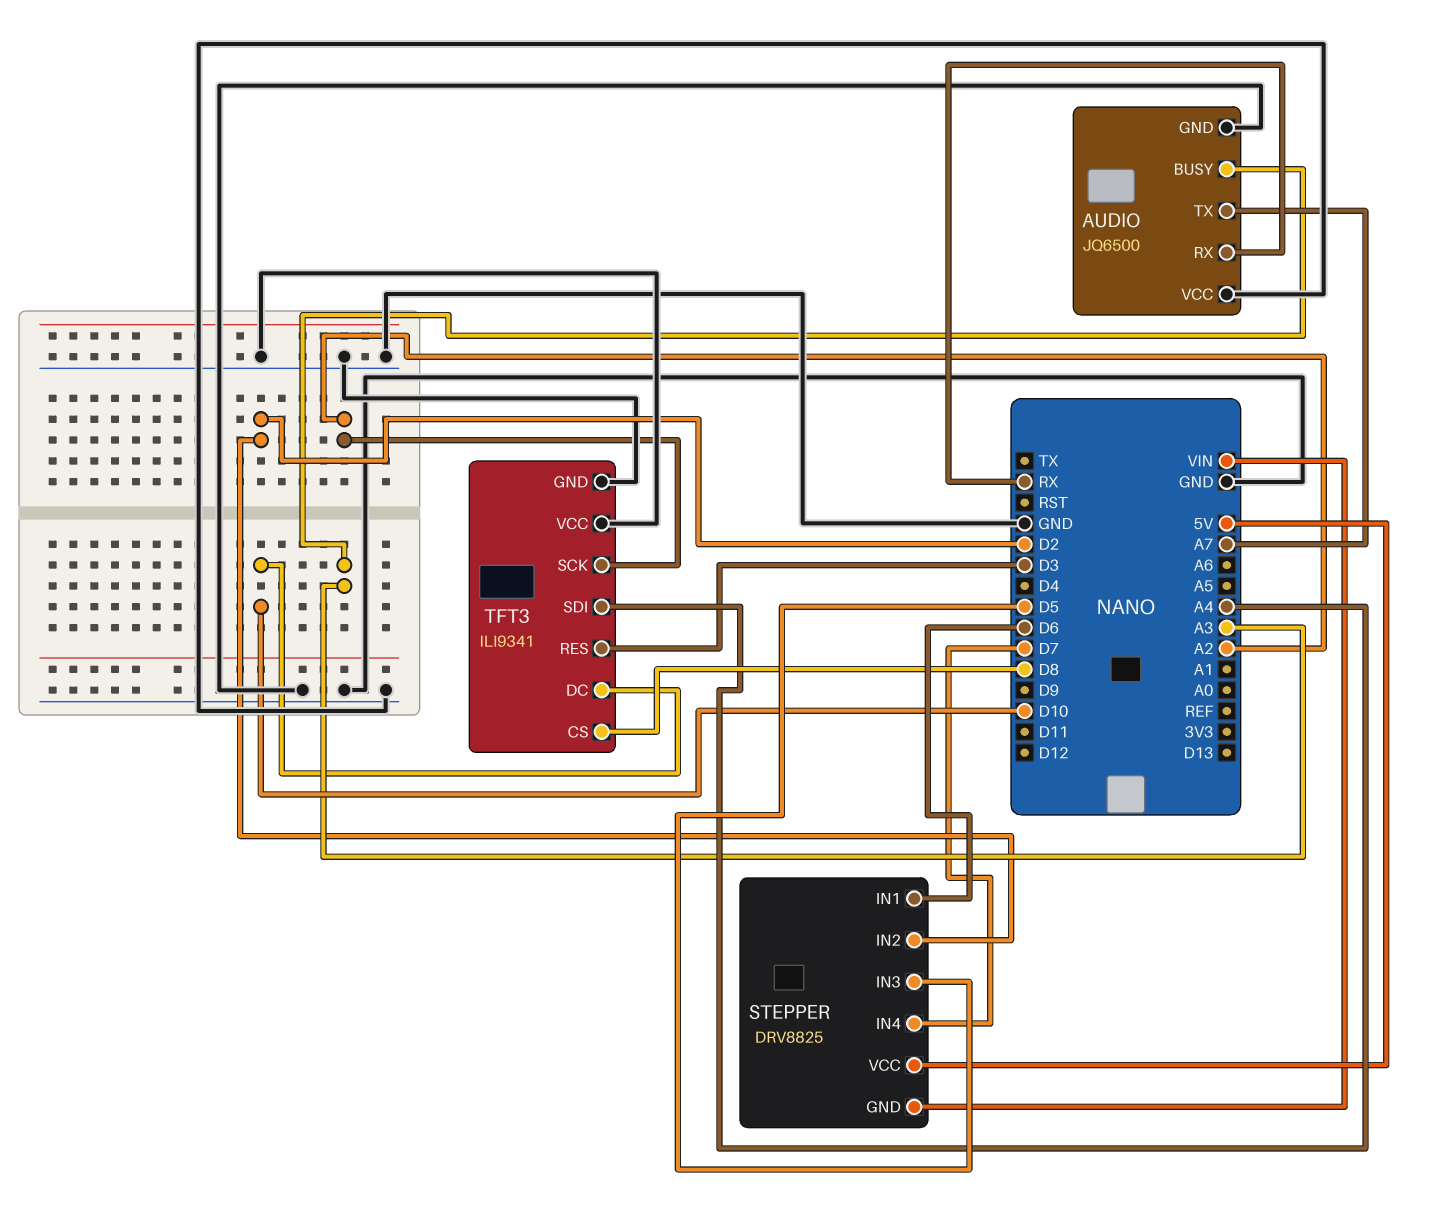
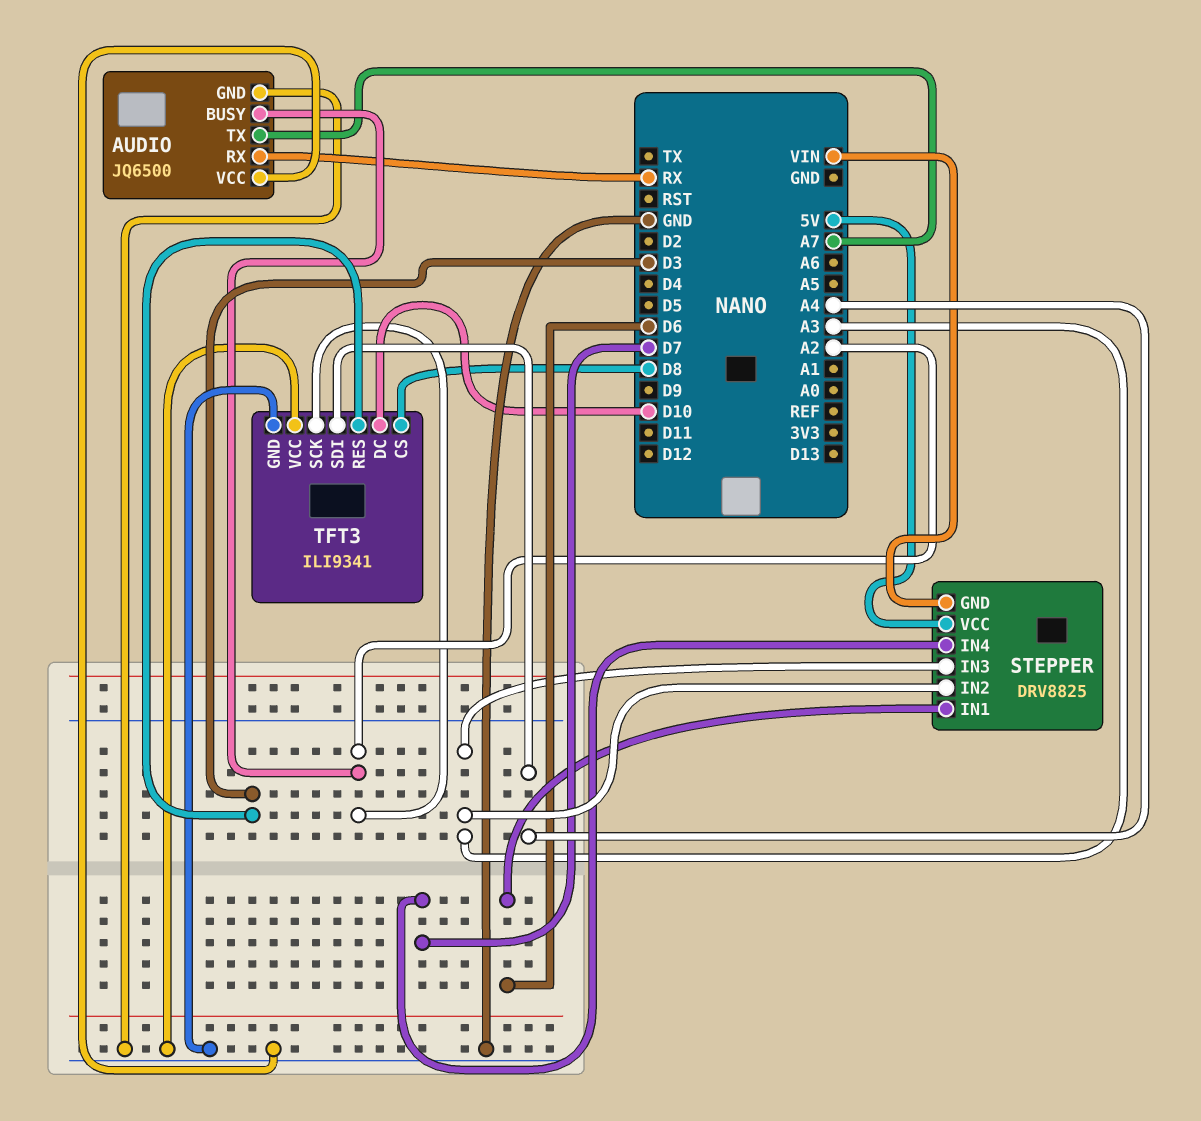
AUDIO pin BUSY: A3 -> A2
STEPPER pin IN2: D2 -> A3
STEPPER pin IN3: D5 -> A3

